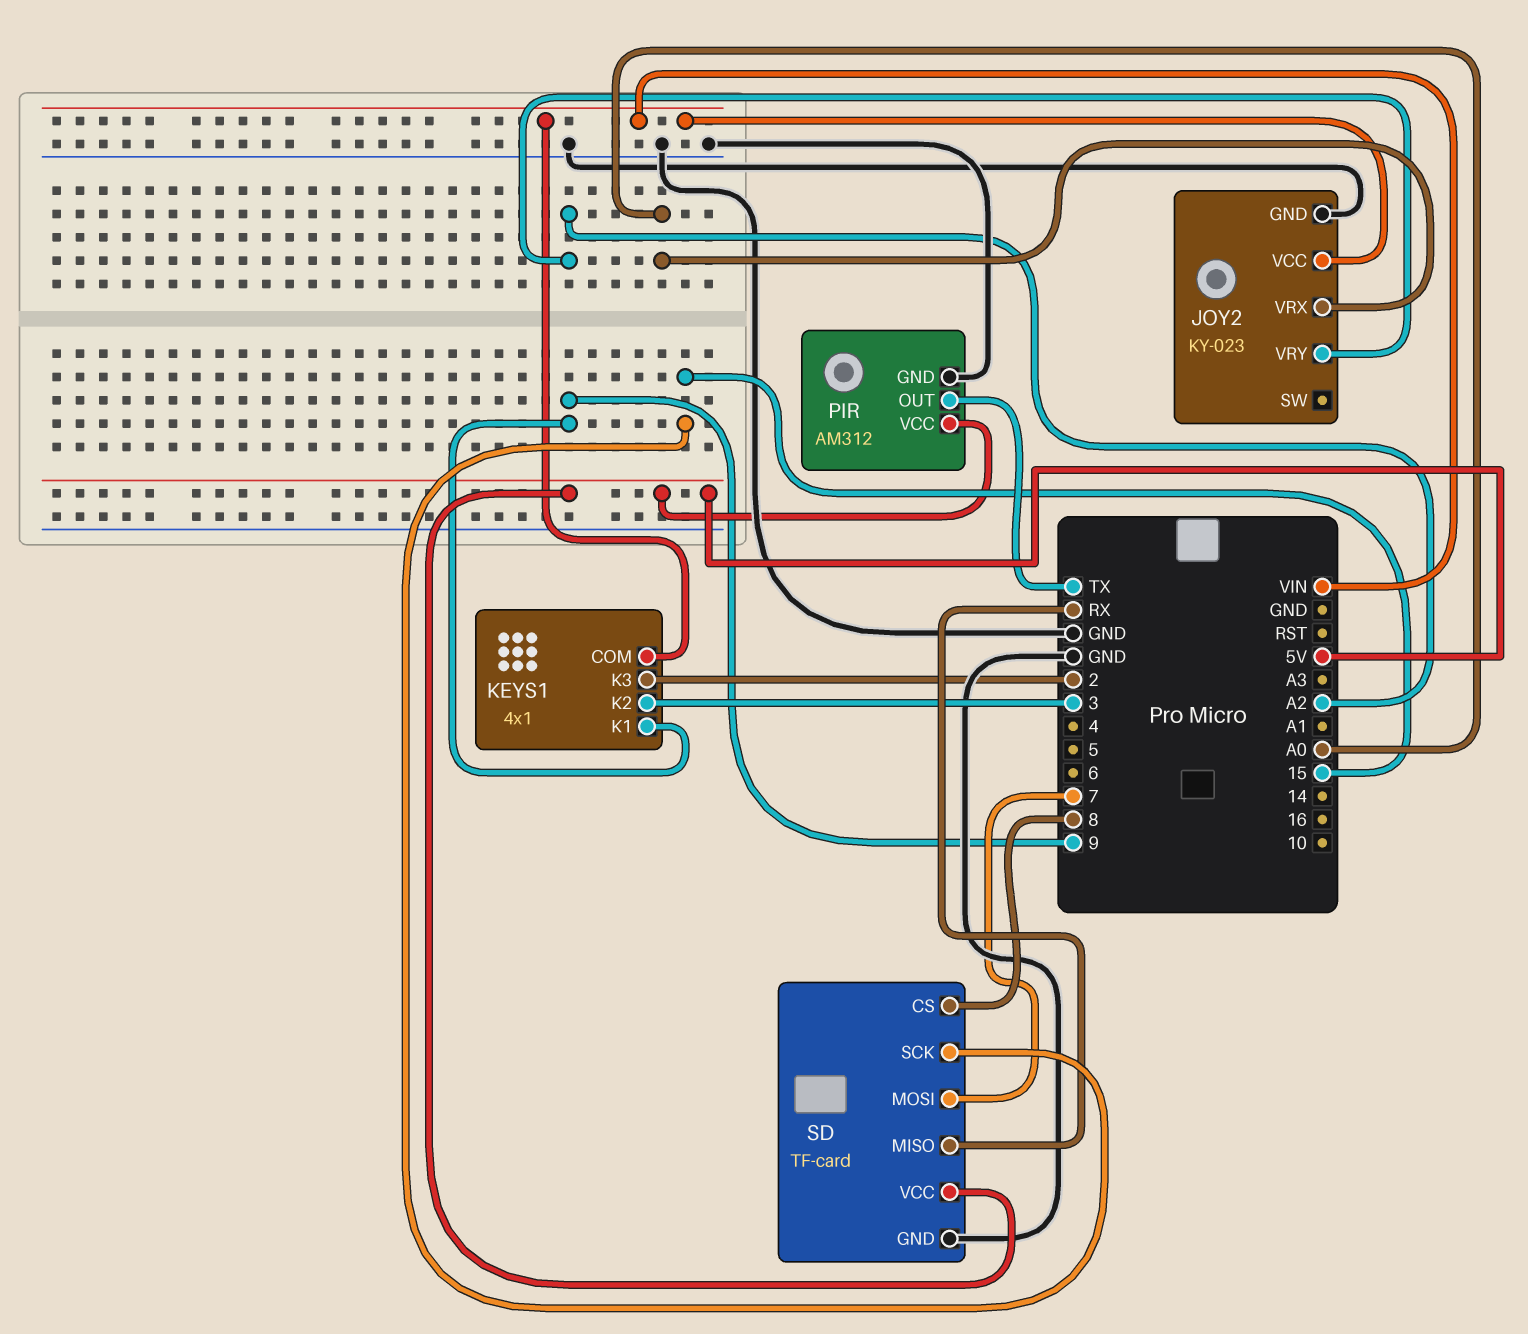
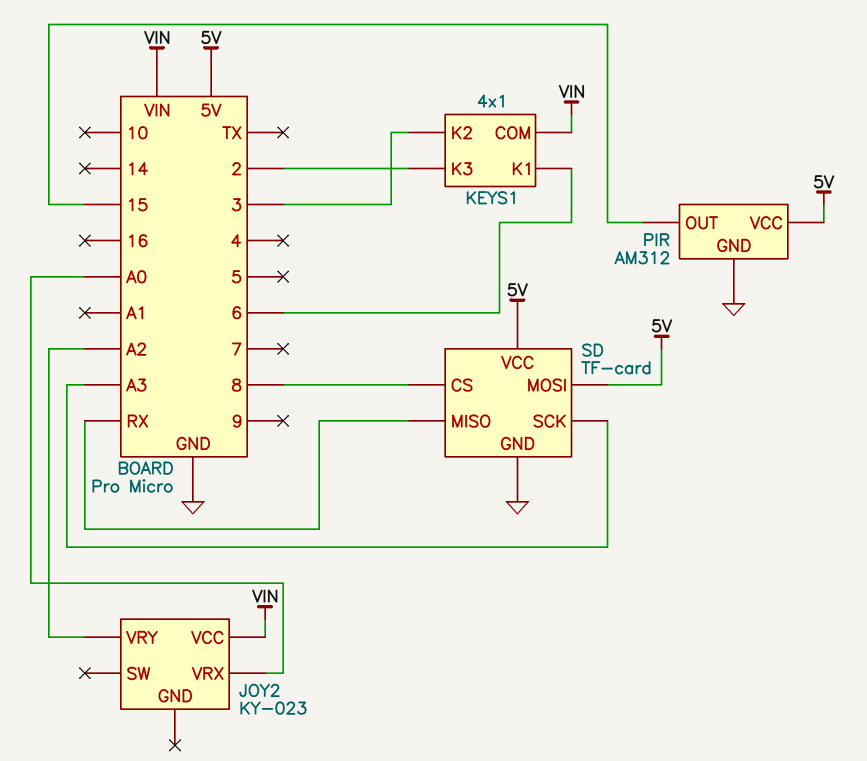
JOY2 pin GND: GND -> none
KEYS1 pin K1: 9 -> 6
PIR pin OUT: TX -> 15
SD pin MOSI: 7 -> 5V
SD pin SCK: 15 -> A3

